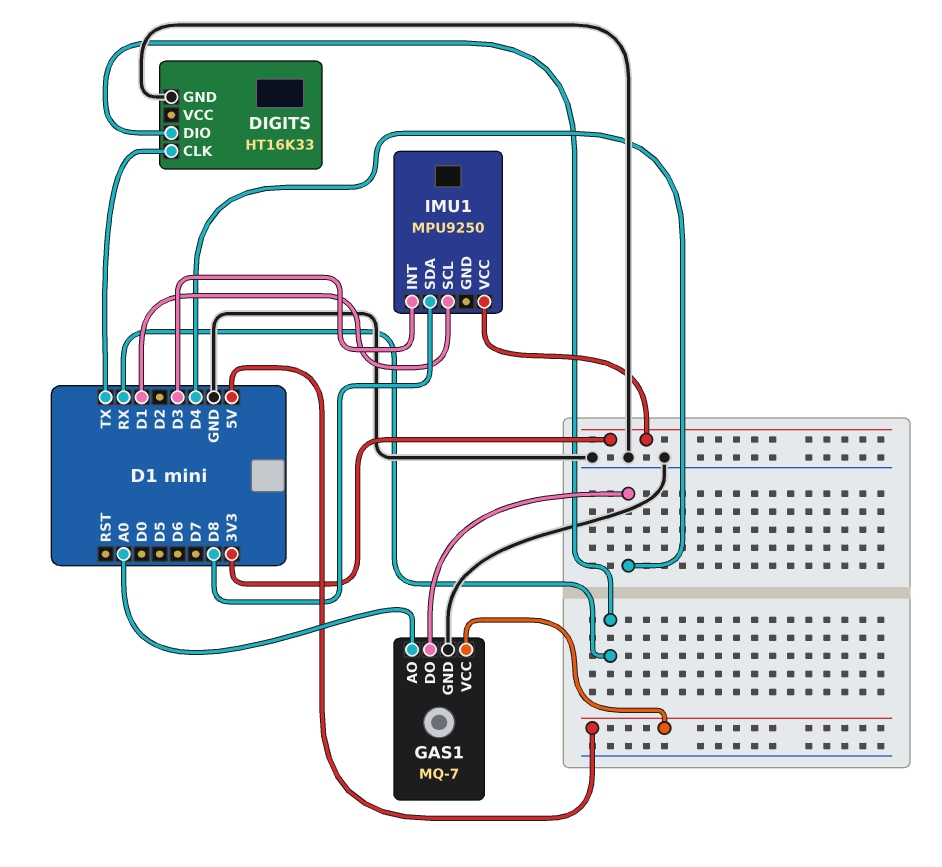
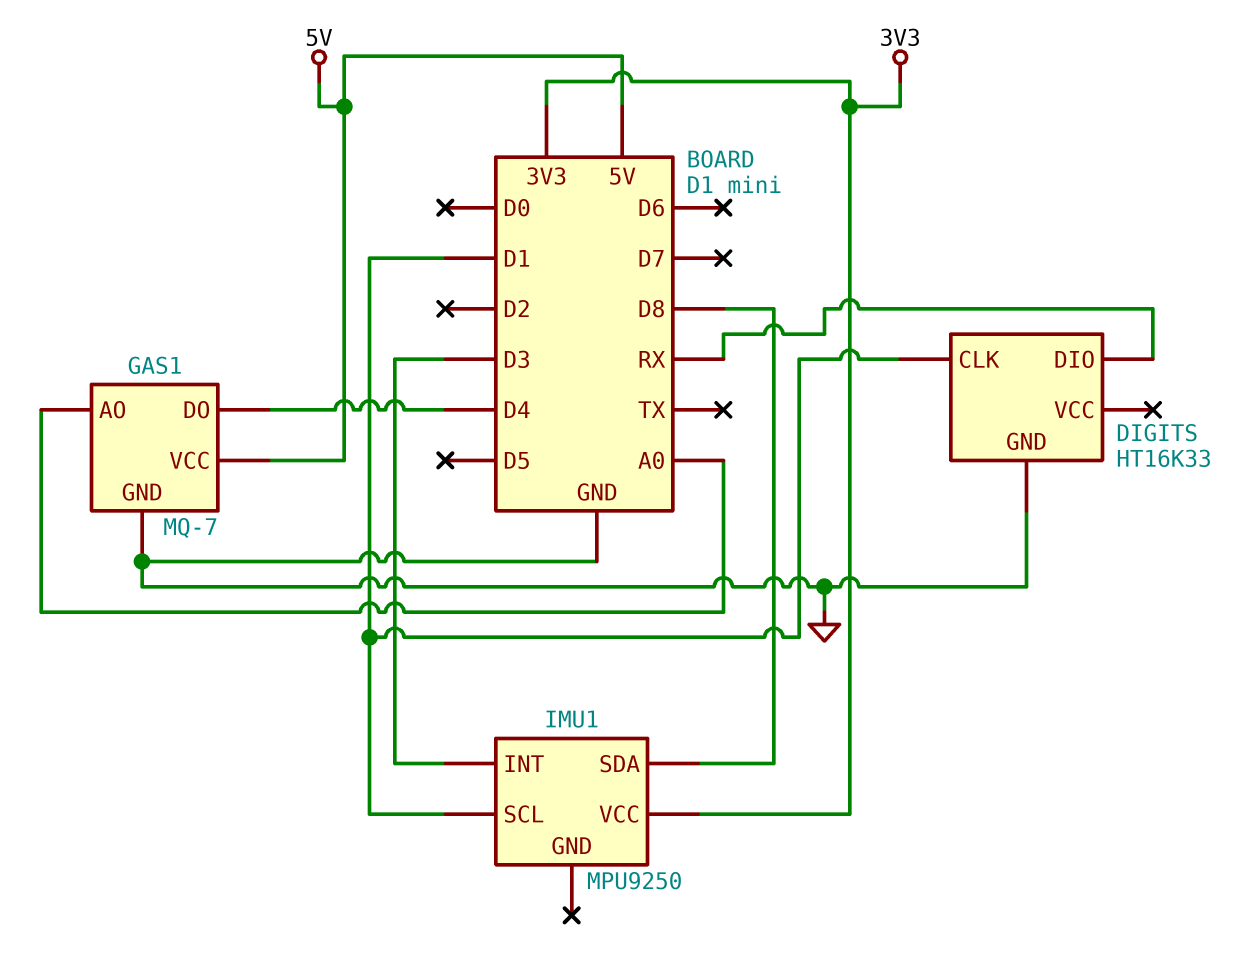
DIGITS pin CLK: TX -> D1

